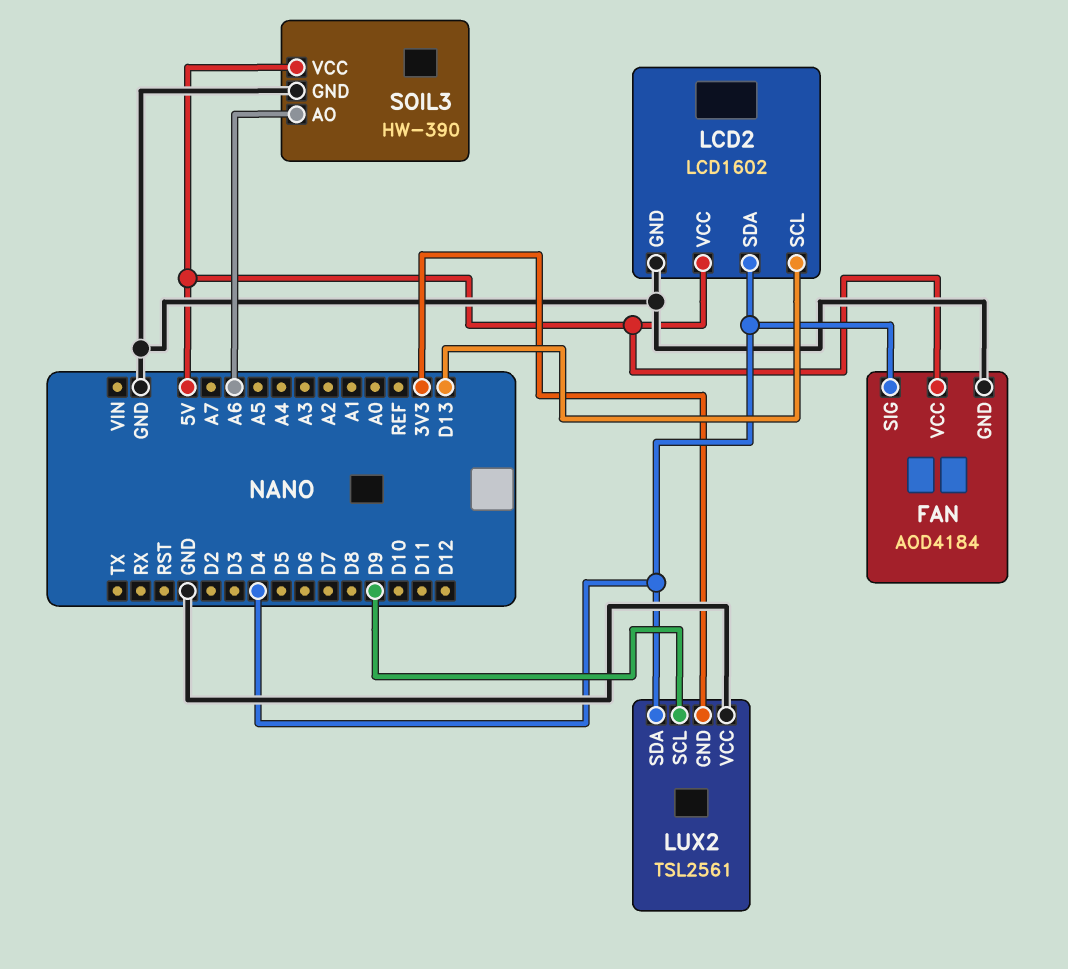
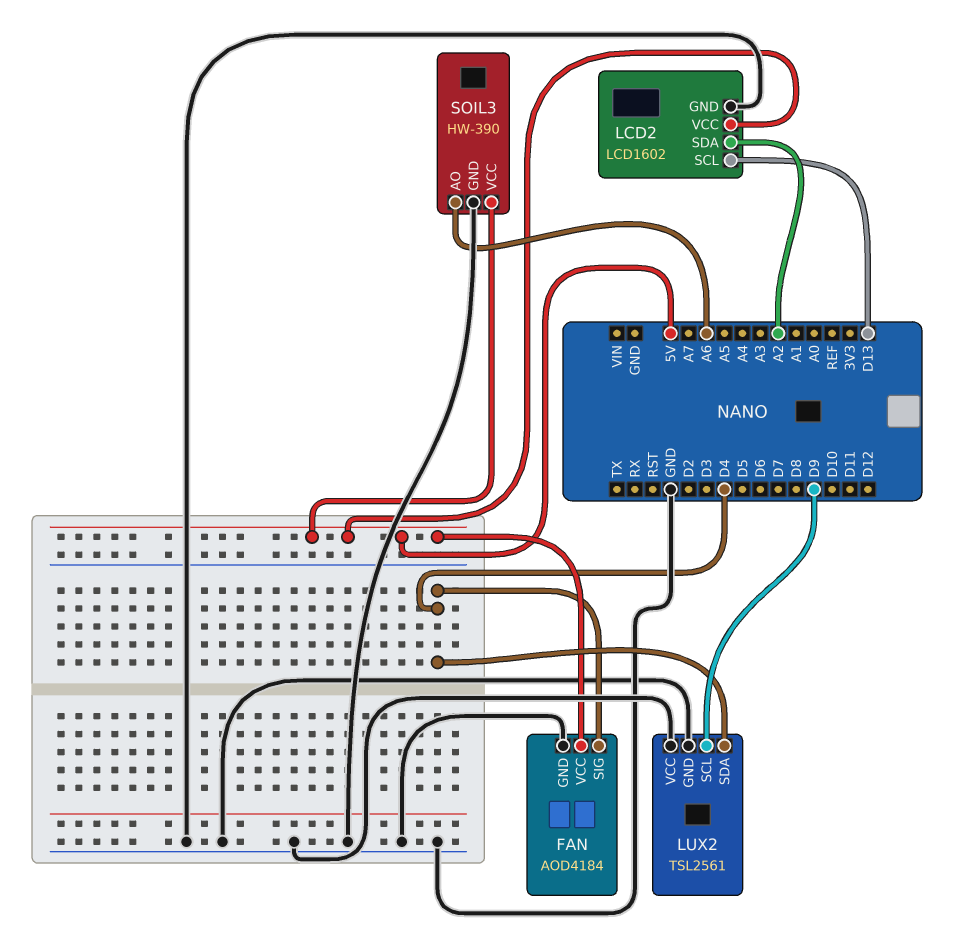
LCD2 pin SDA: D4 -> A2
LUX2 pin GND: 3V3 -> GND

